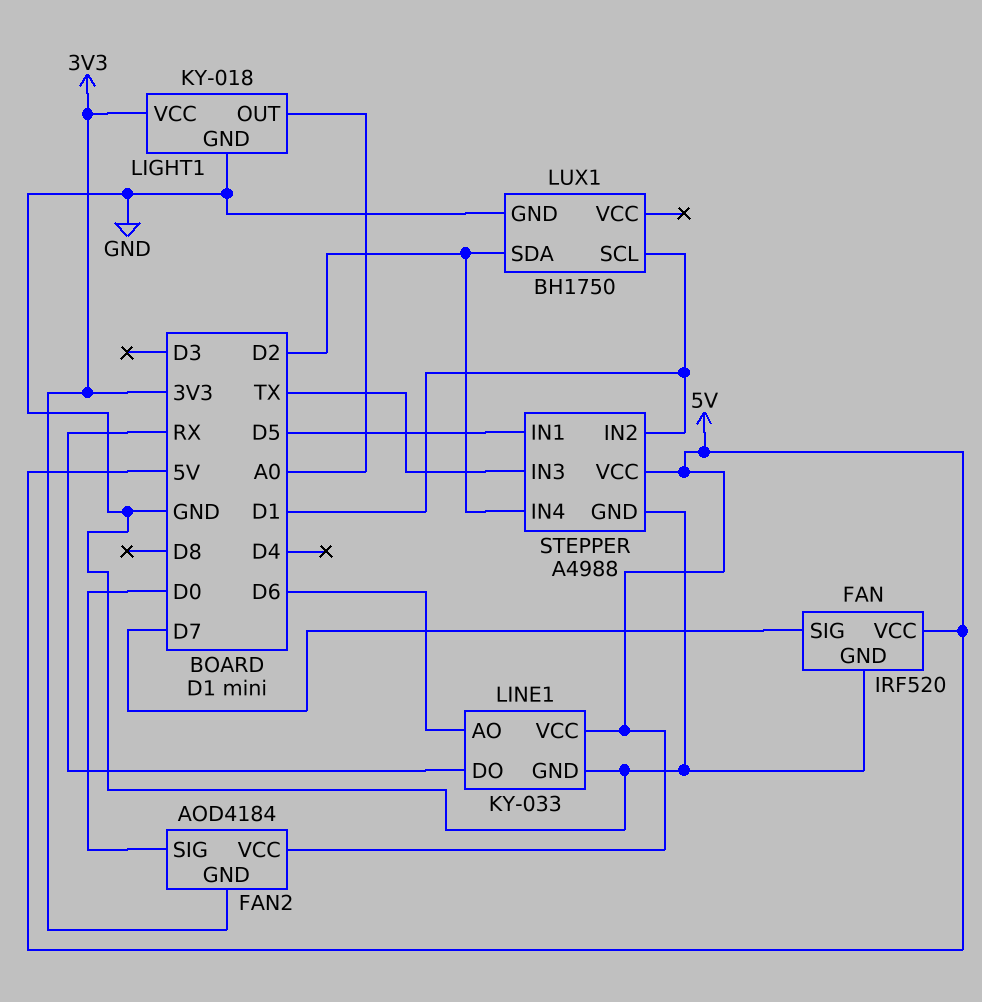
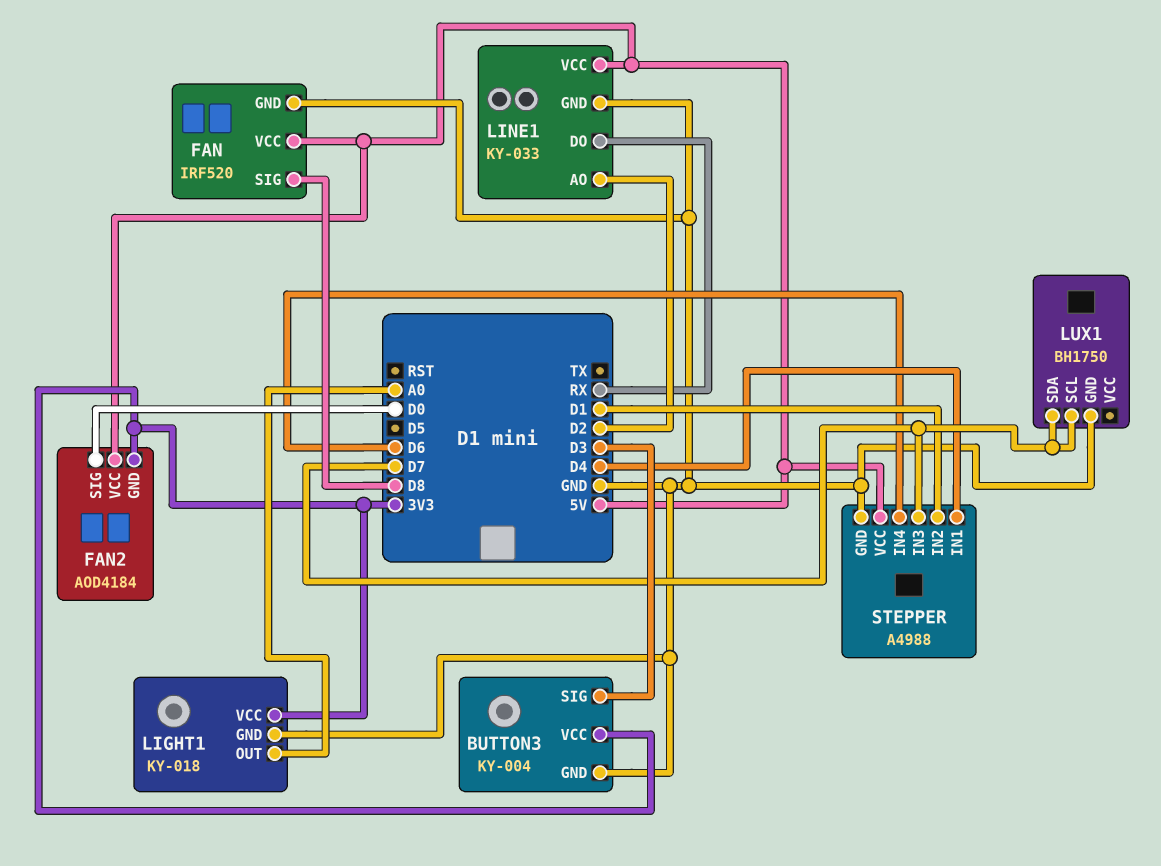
BUTTON3: none -> KY-004
BUTTON3 pin GND: none -> GND
BUTTON3 pin SIG: none -> D3
BUTTON3 pin VCC: none -> 3V3
FAN pin SIG: D7 -> D8
LINE1 pin AO: D6 -> D2
LUX1 pin SCL: D1 -> D7
LUX1 pin SDA: D2 -> D7
STEPPER pin IN1: D5 -> D4
STEPPER pin IN3: TX -> D7
STEPPER pin IN4: D2 -> D6

